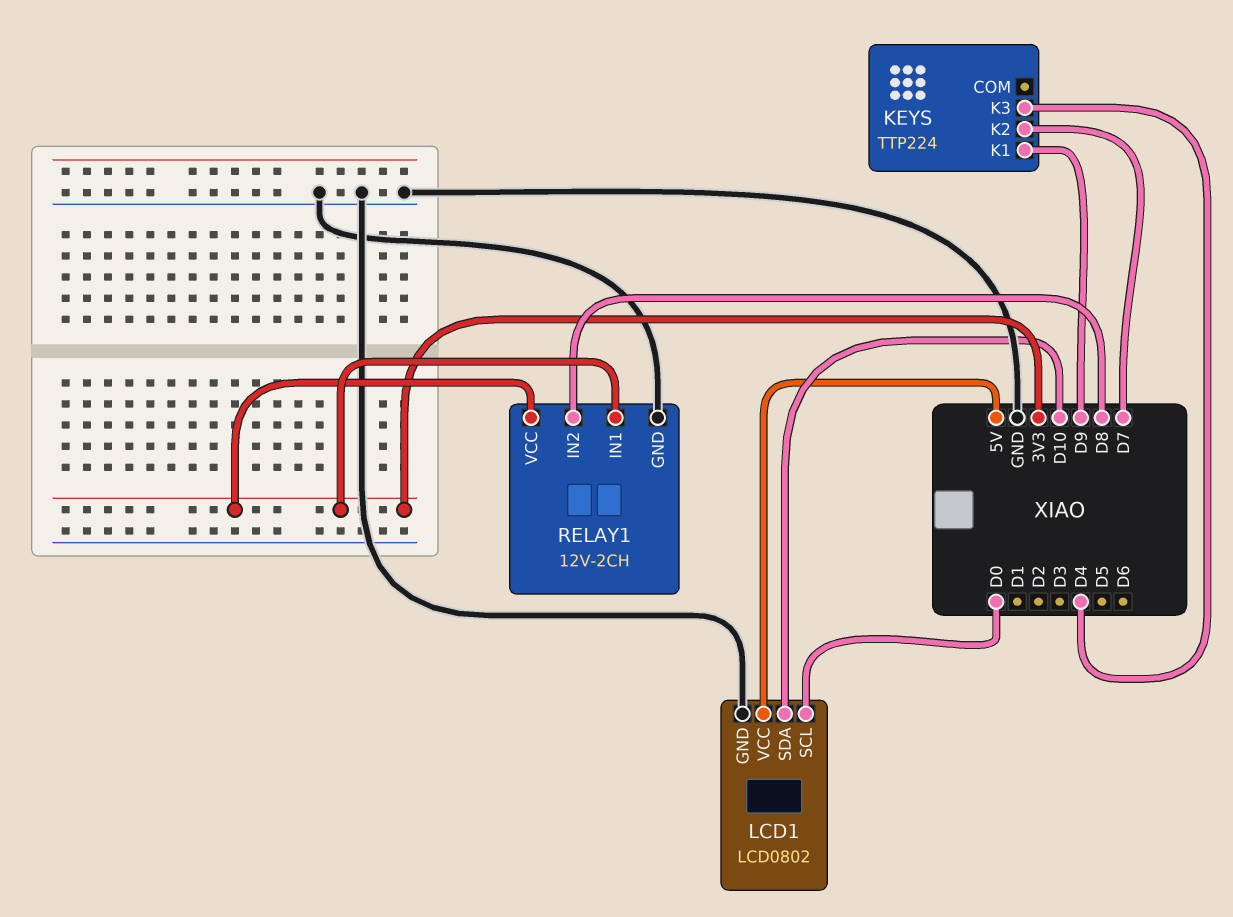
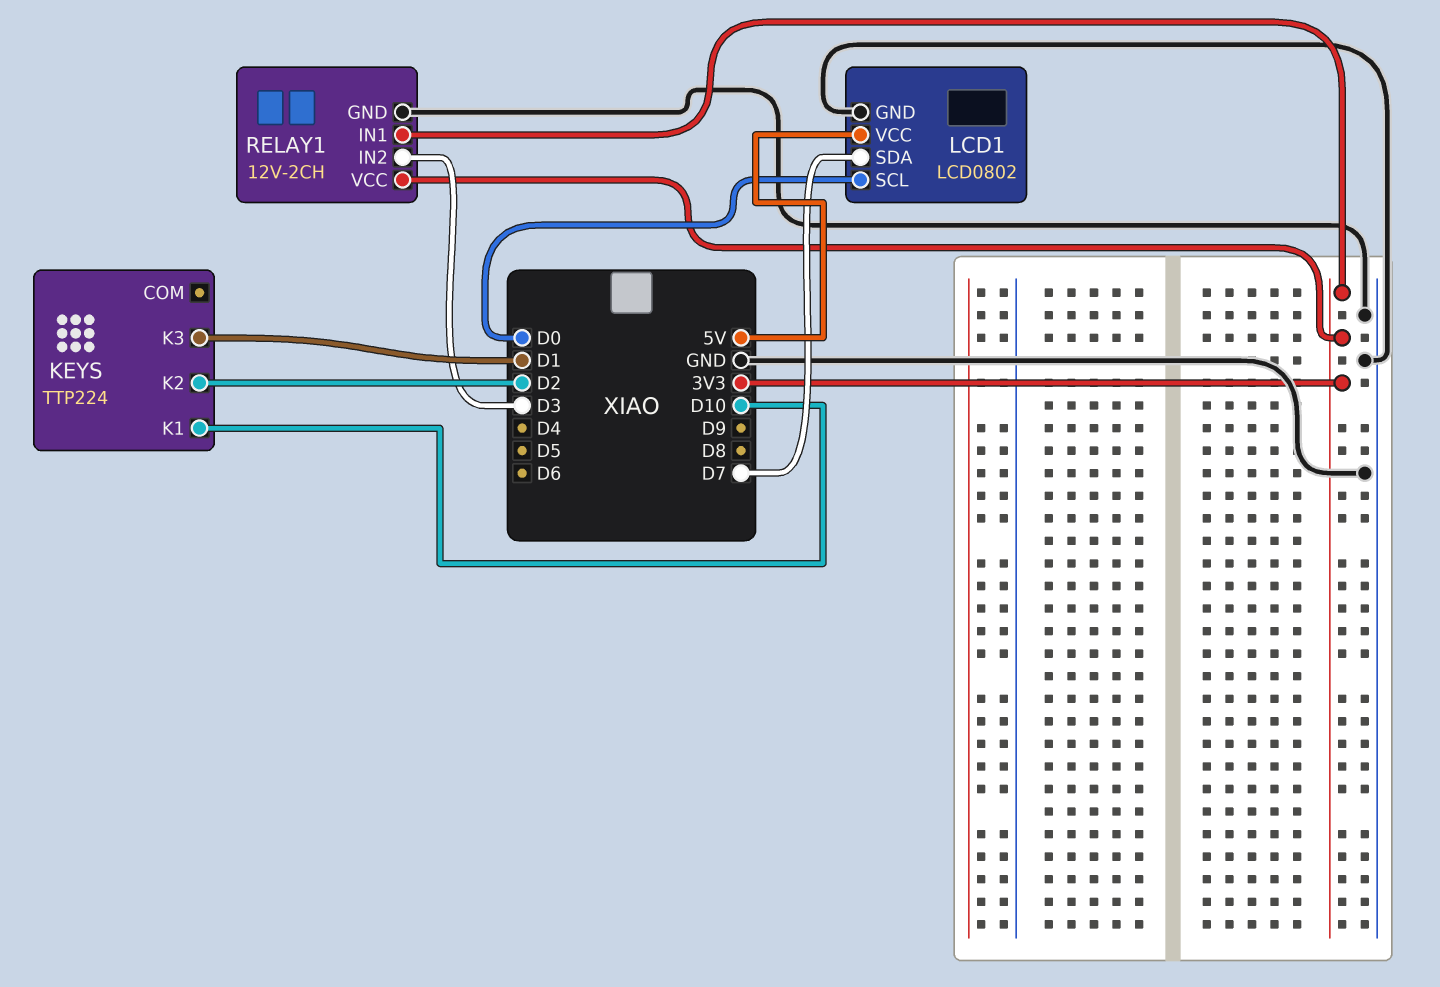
KEYS pin K1: D9 -> D10
KEYS pin K2: D7 -> D2
KEYS pin K3: D4 -> D1
LCD1 pin SDA: D10 -> D7
RELAY1 pin IN2: D8 -> D3

